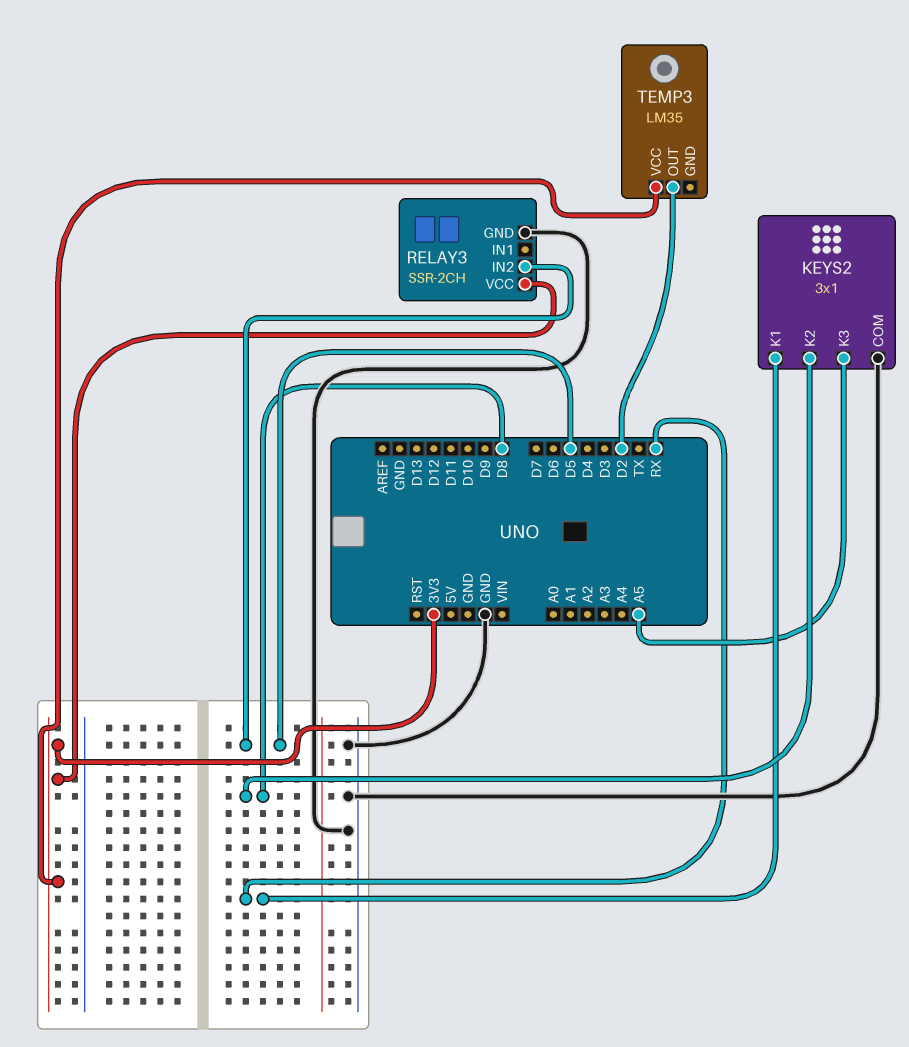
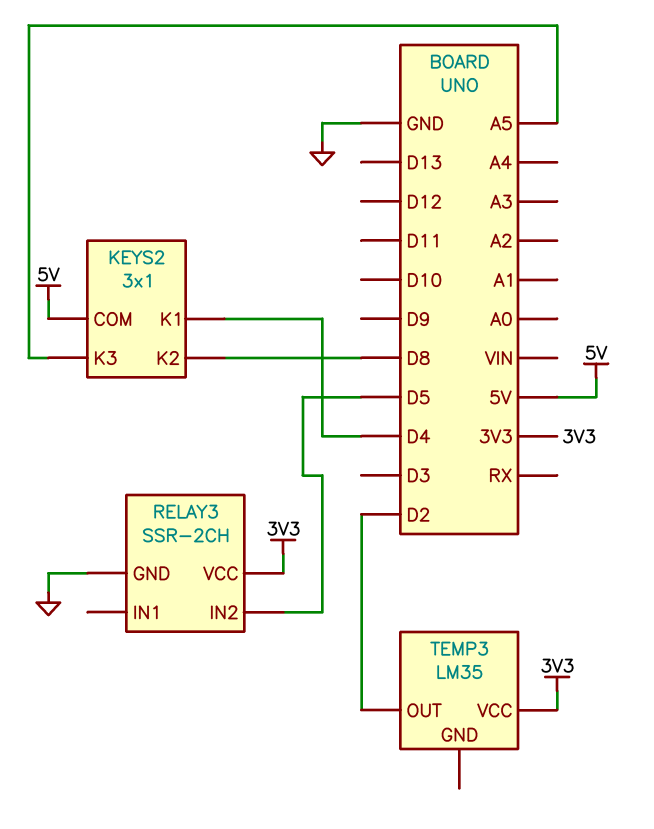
KEYS2 pin COM: GND -> 5V
KEYS2 pin K1: RX -> D4

